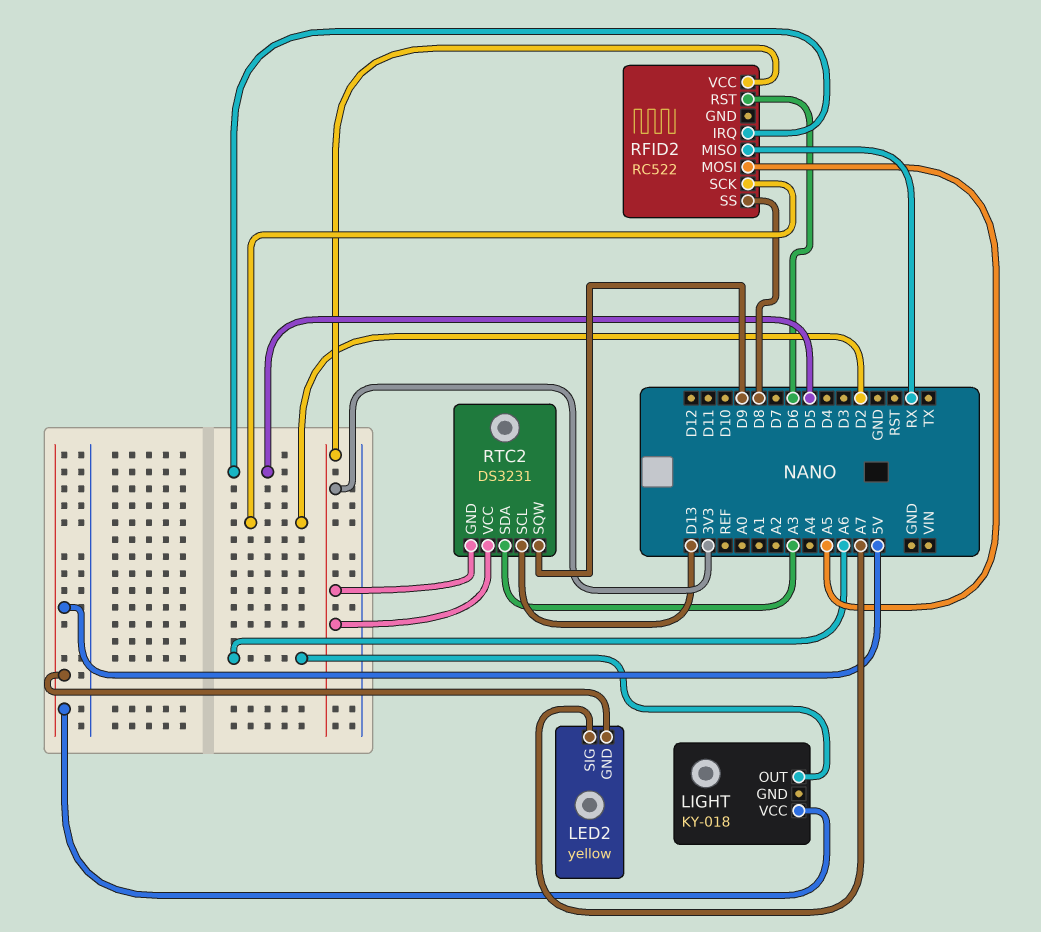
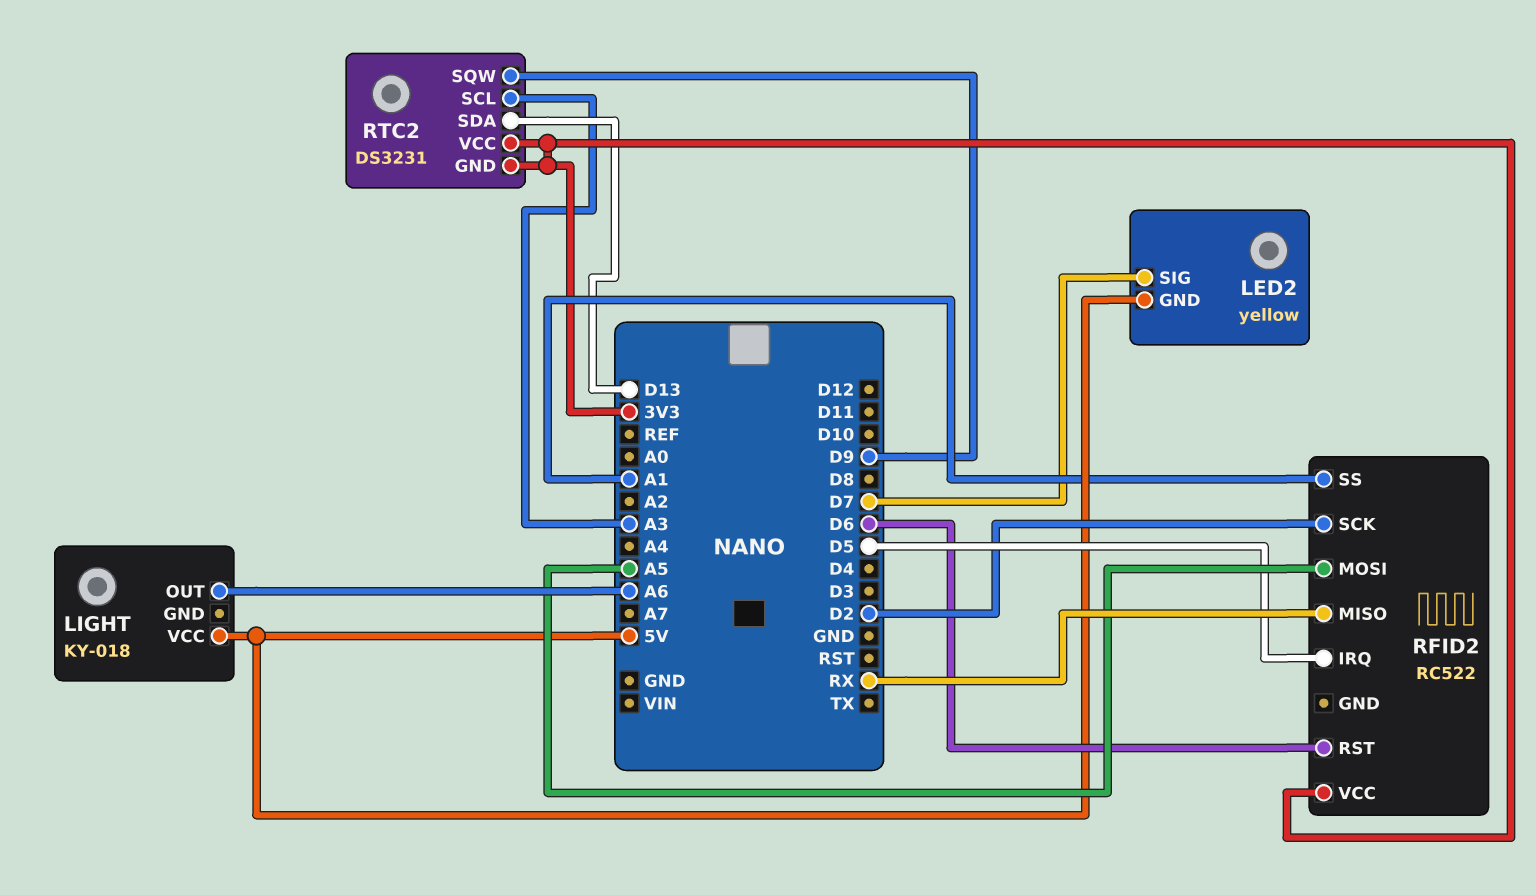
LED2 pin SIG: A7 -> D7
RFID2 pin SS: D8 -> A1
RTC2 pin SCL: D13 -> A3
RTC2 pin SDA: A3 -> D13

